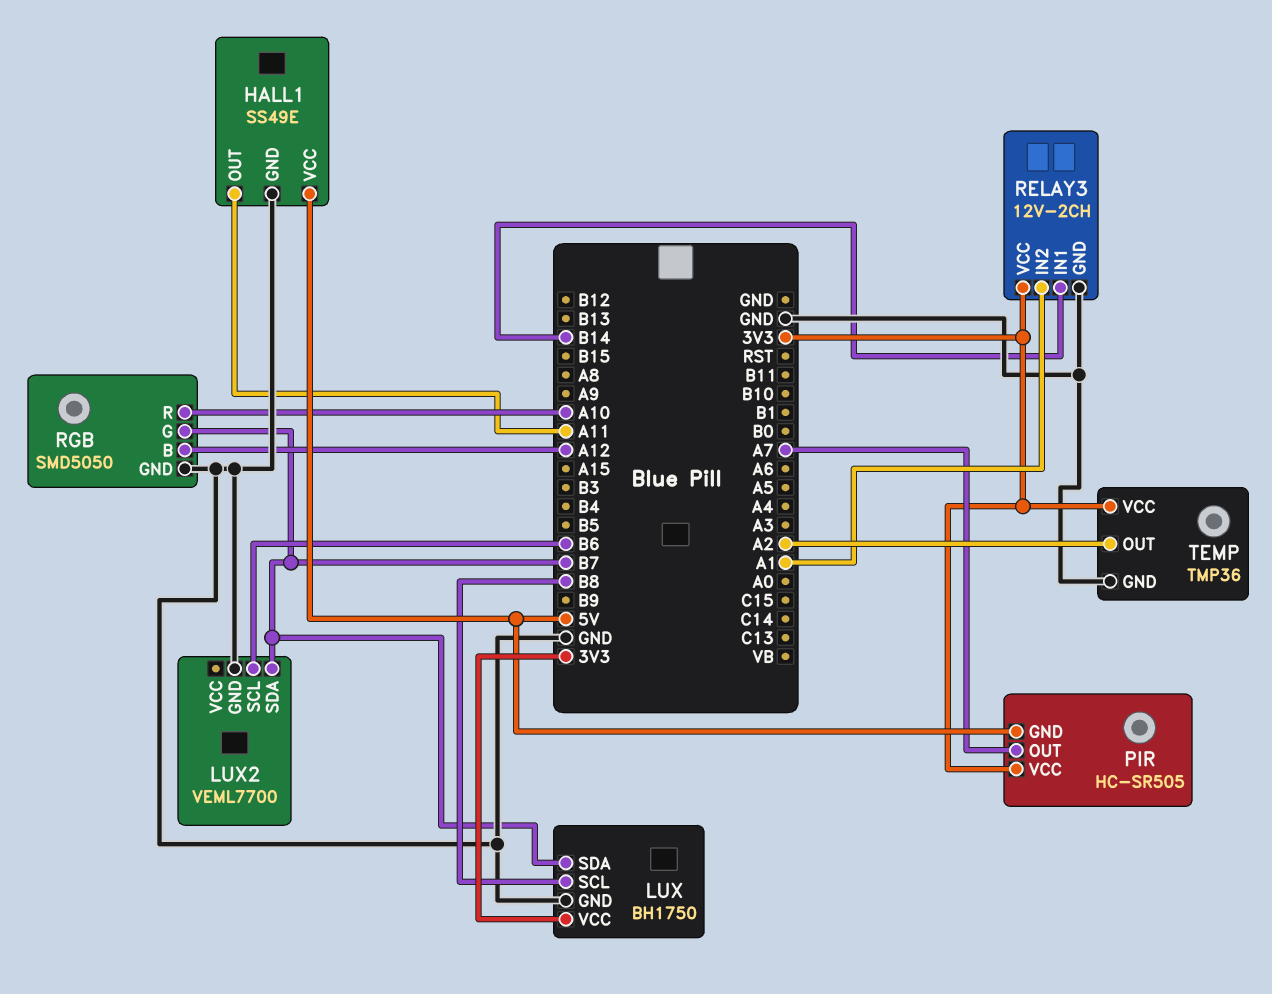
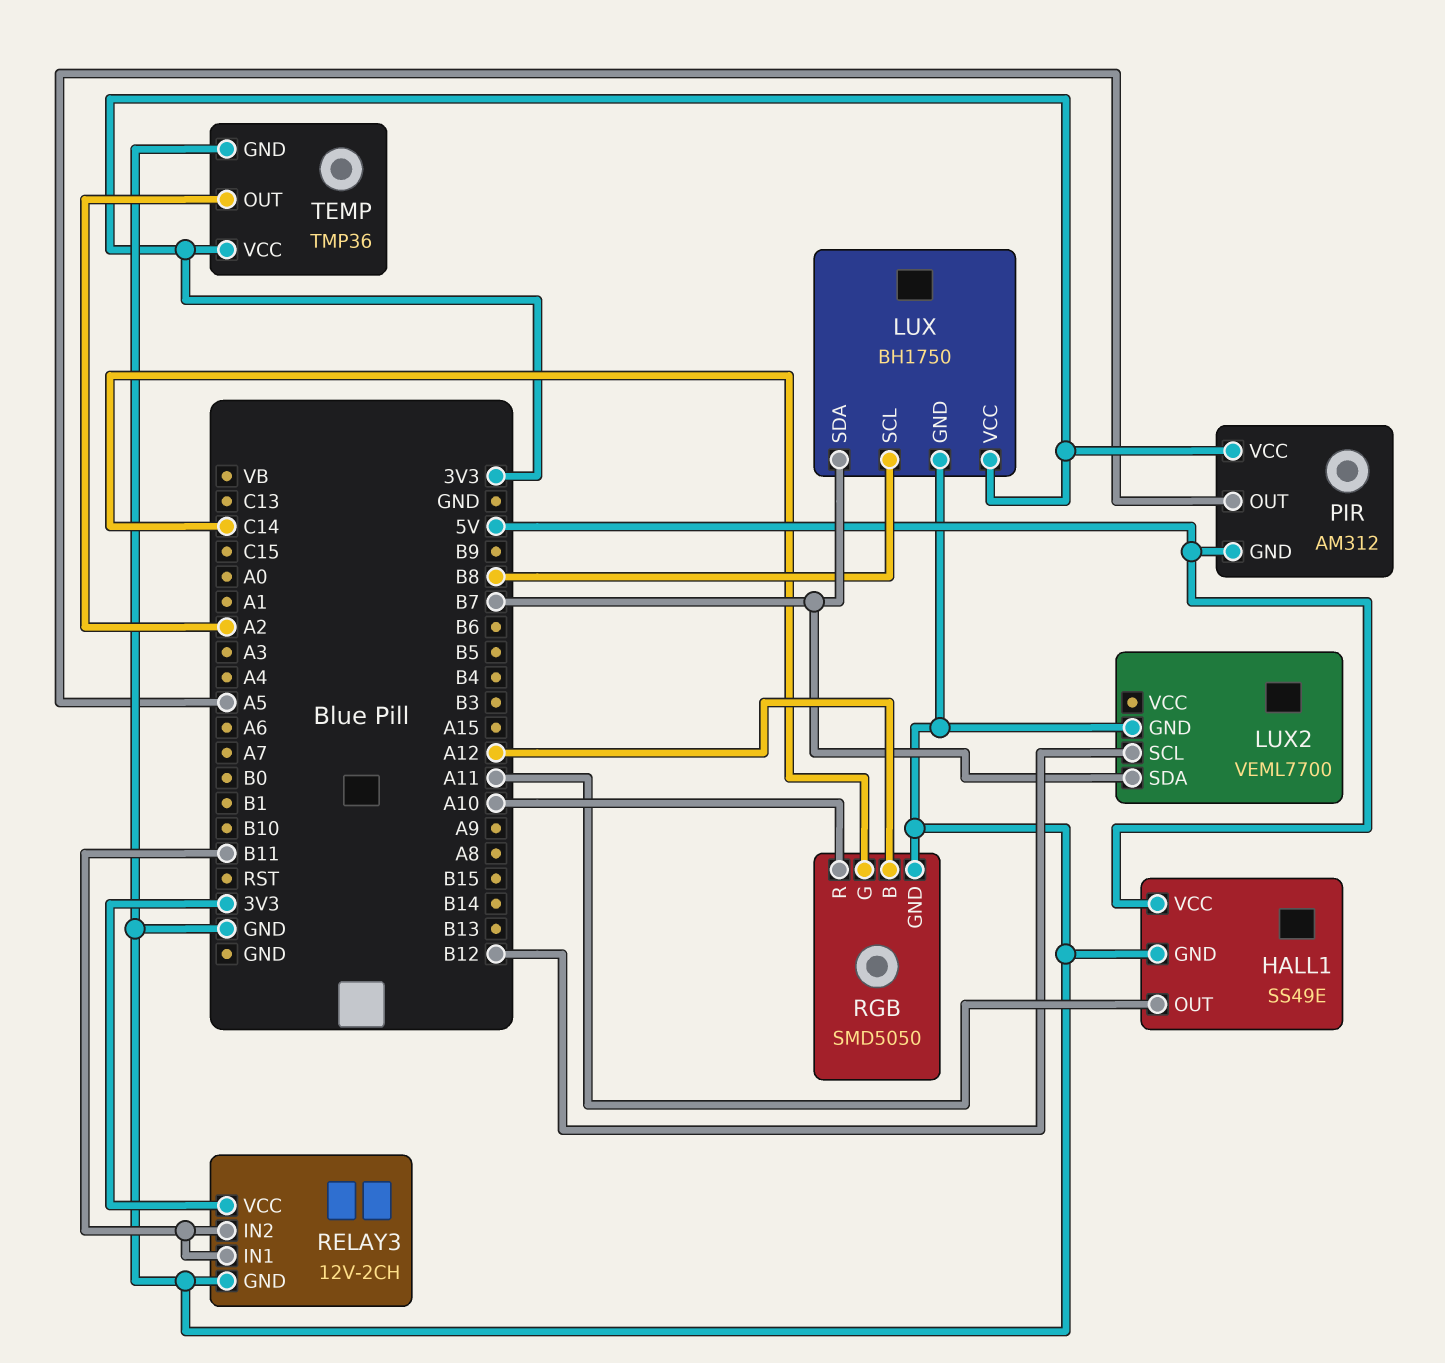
LUX2 pin SCL: B6 -> B12
PIR: HC-SR505 -> AM312
PIR pin OUT: A7 -> A5
RELAY3 pin IN1: B14 -> B11
RELAY3 pin IN2: A1 -> B11
RGB pin G: B7 -> C14

